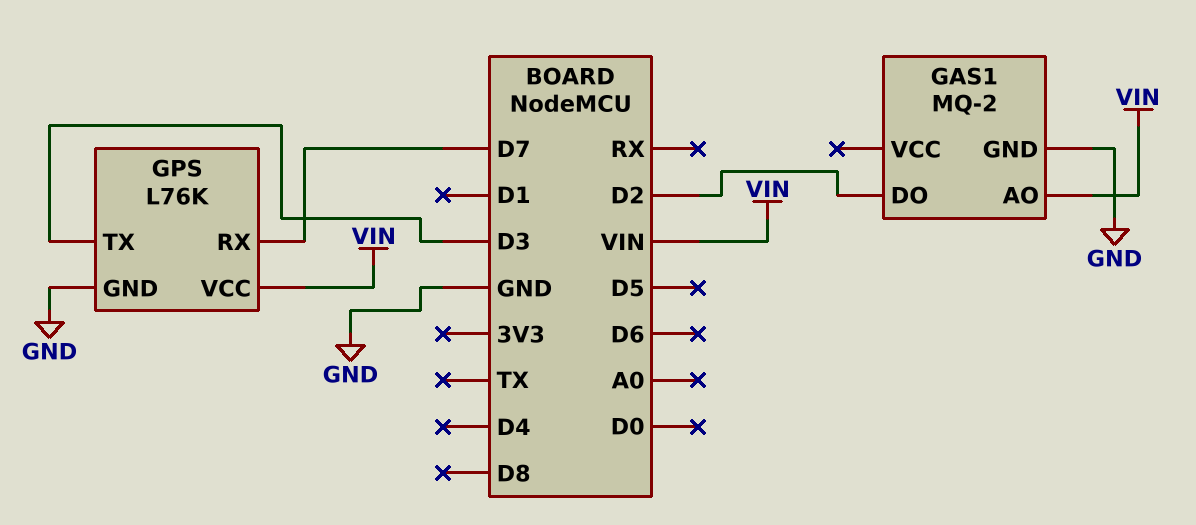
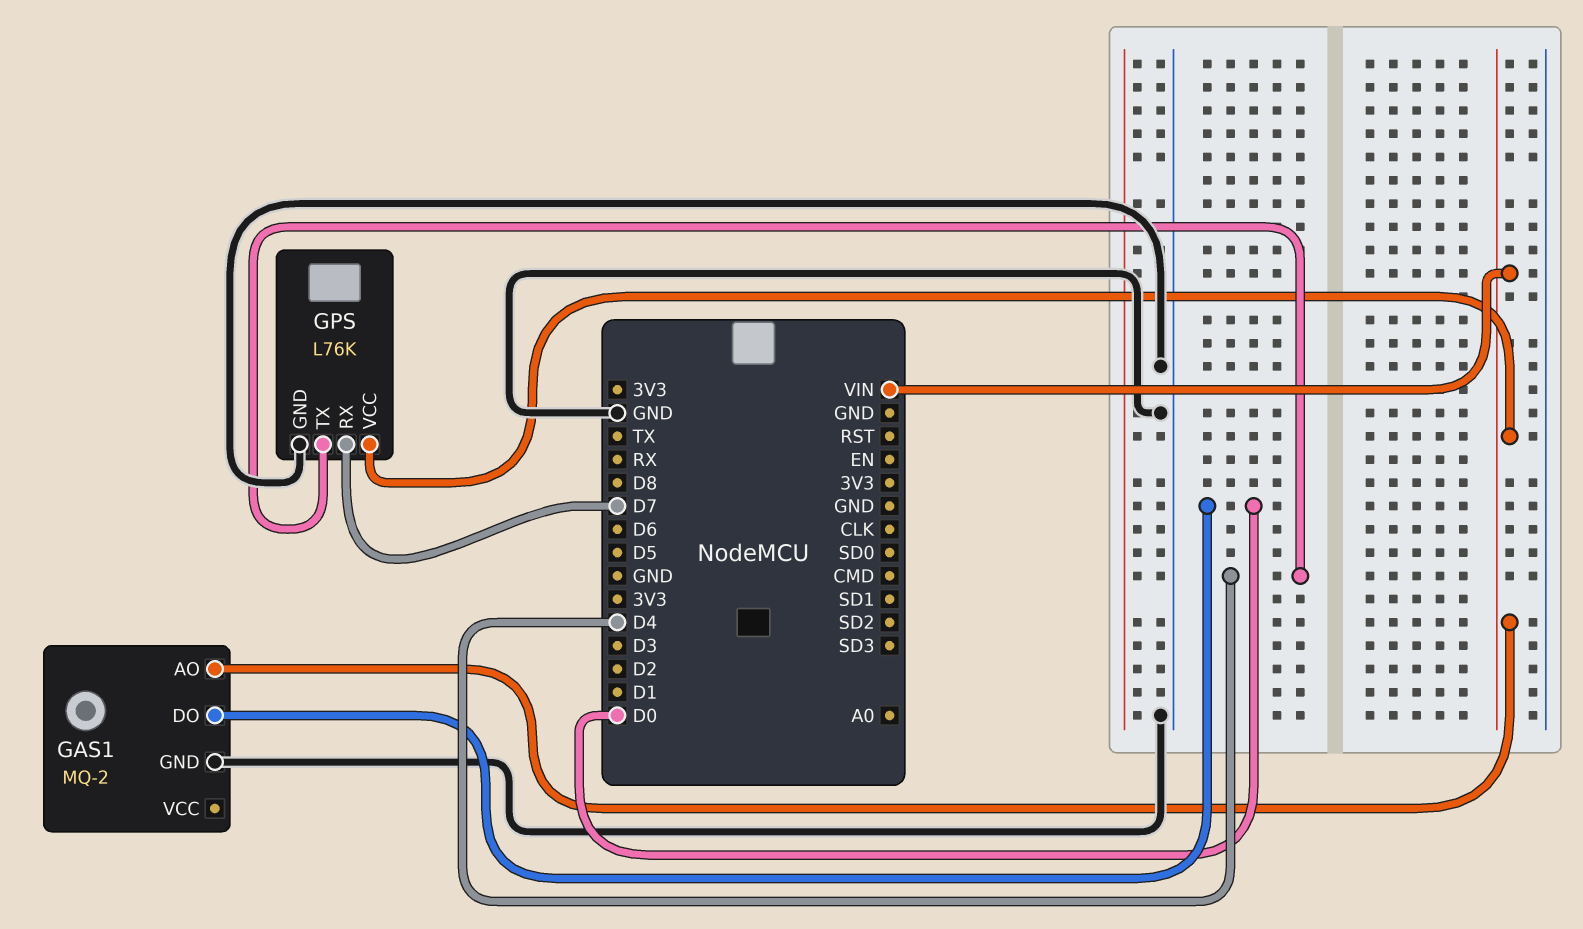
GAS1 pin DO: D2 -> D0
GPS pin TX: D3 -> D4

